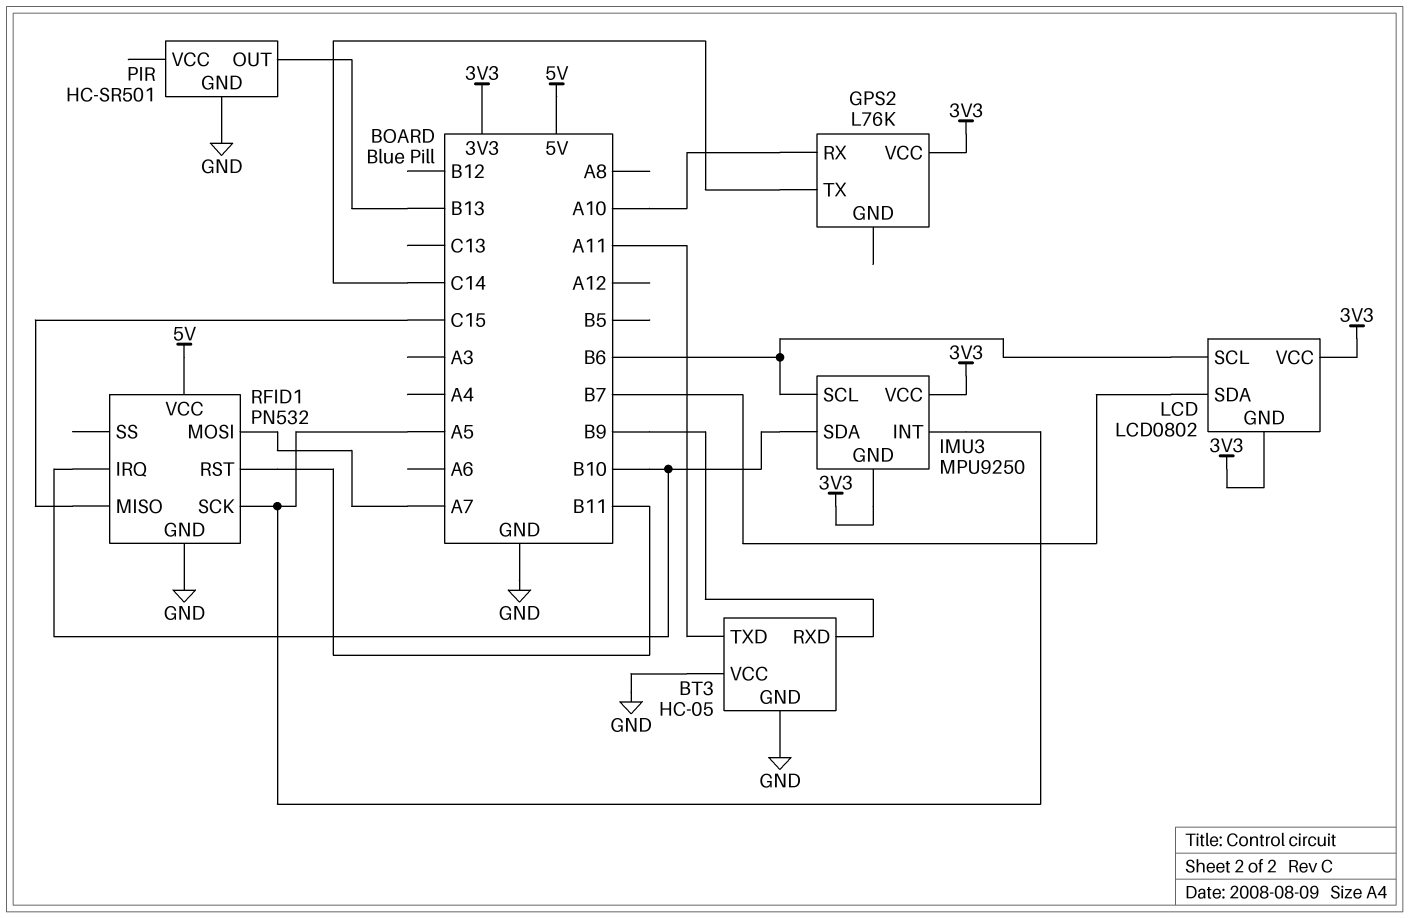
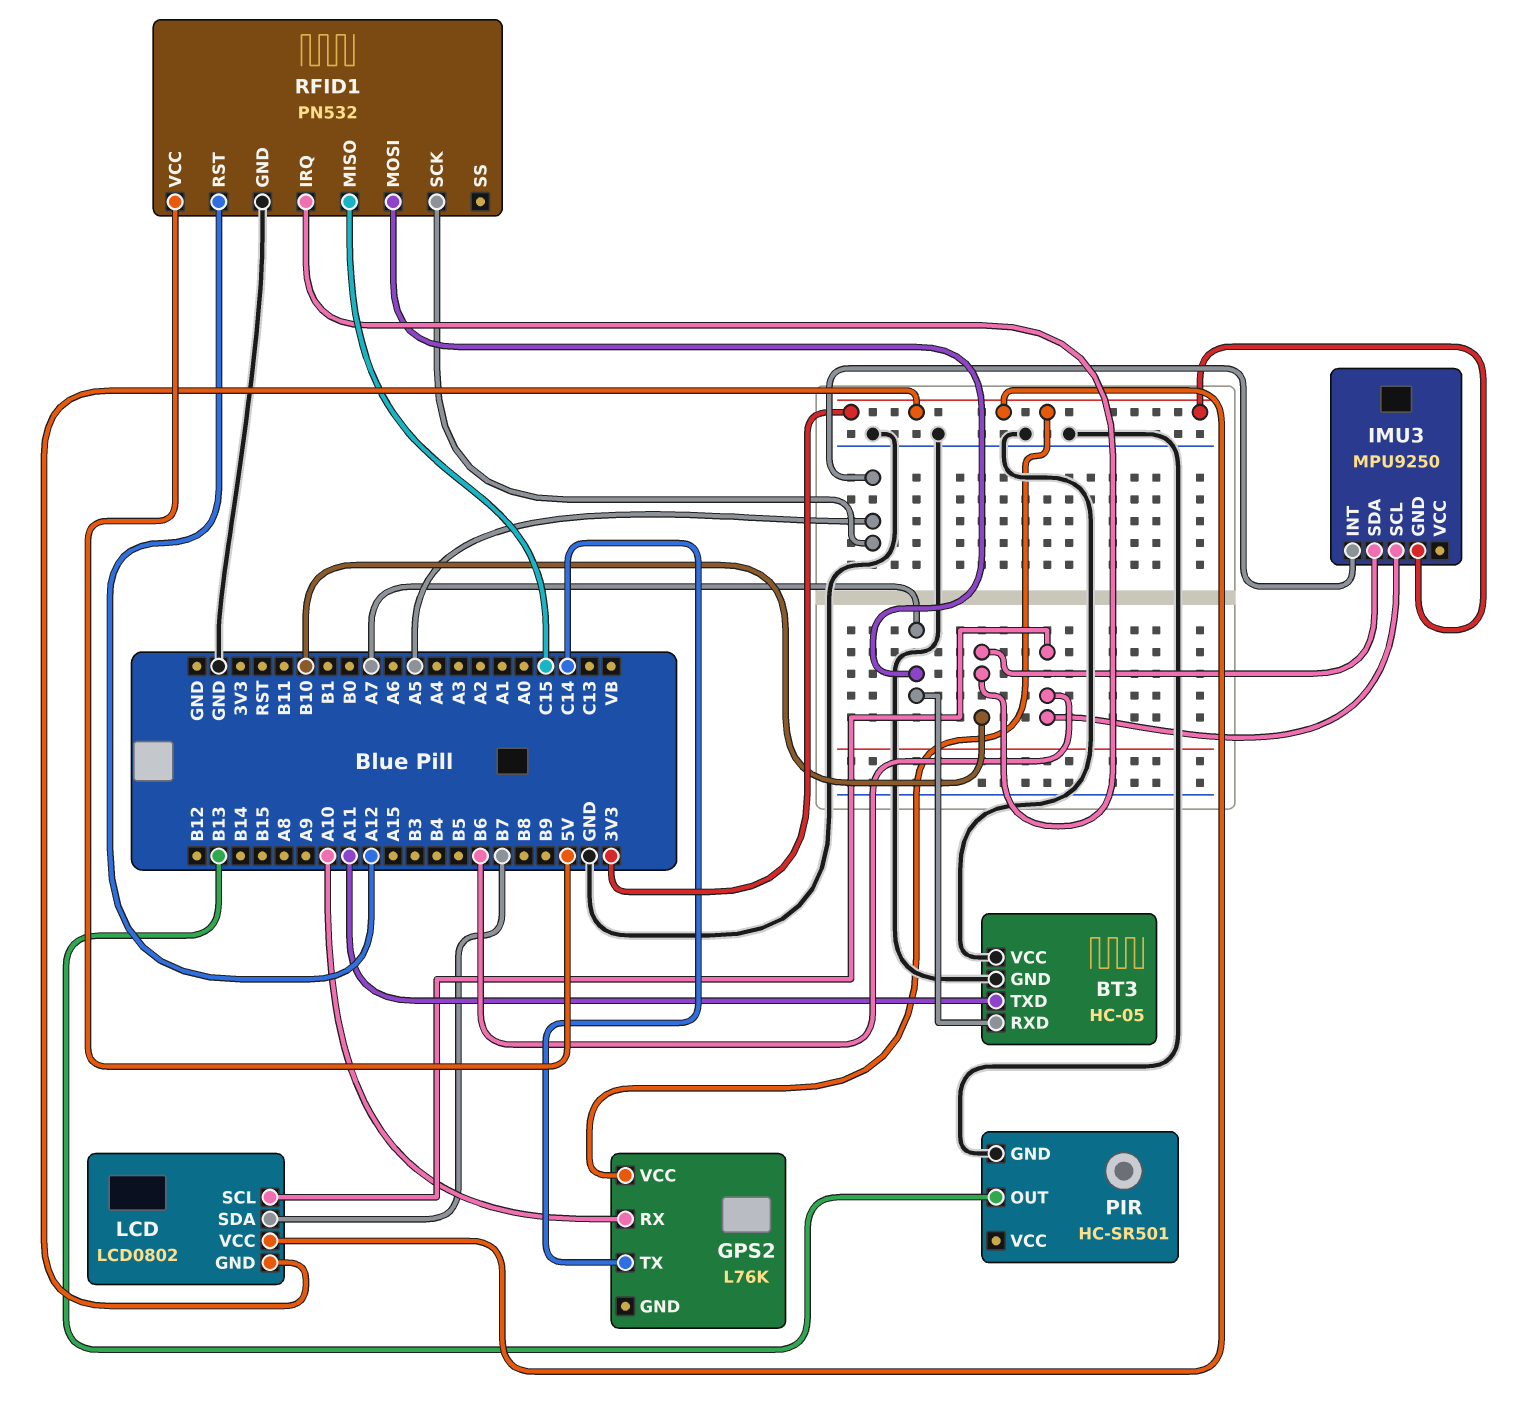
BT3 pin RXD: B9 -> A7
IMU3 pin VCC: 3V3 -> none
RFID1 pin RST: B11 -> A12

